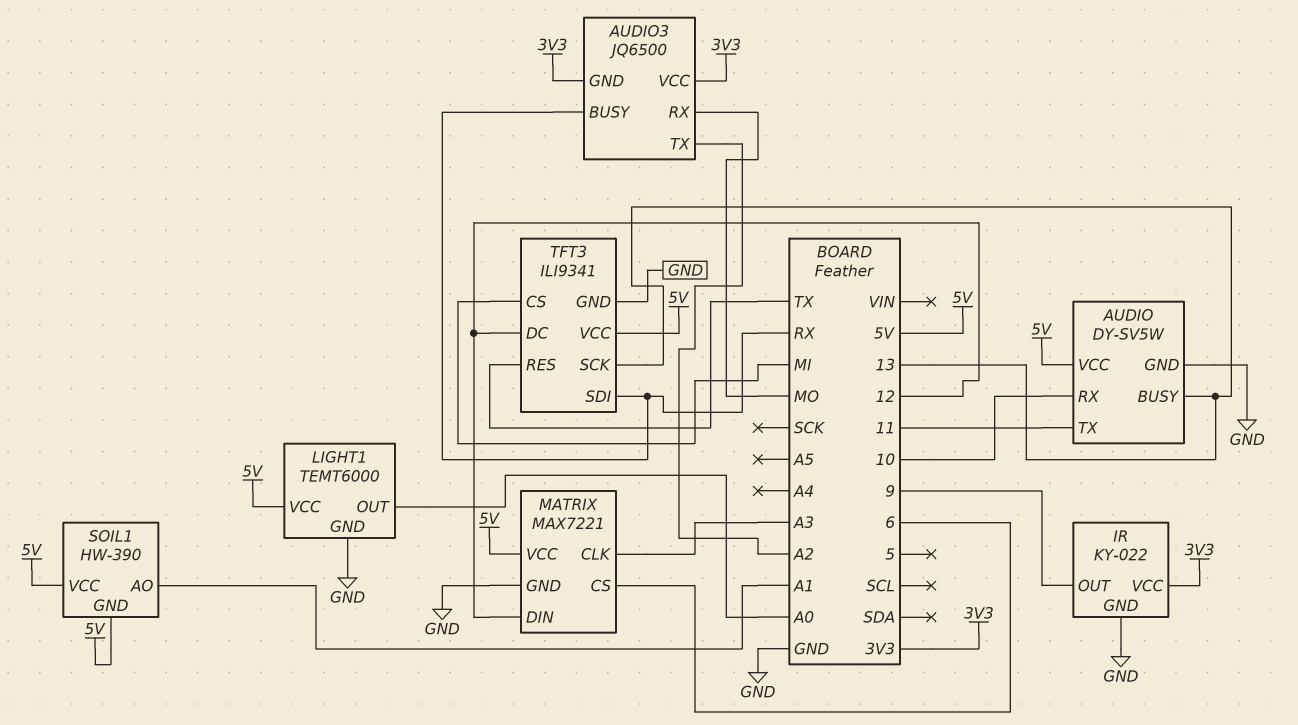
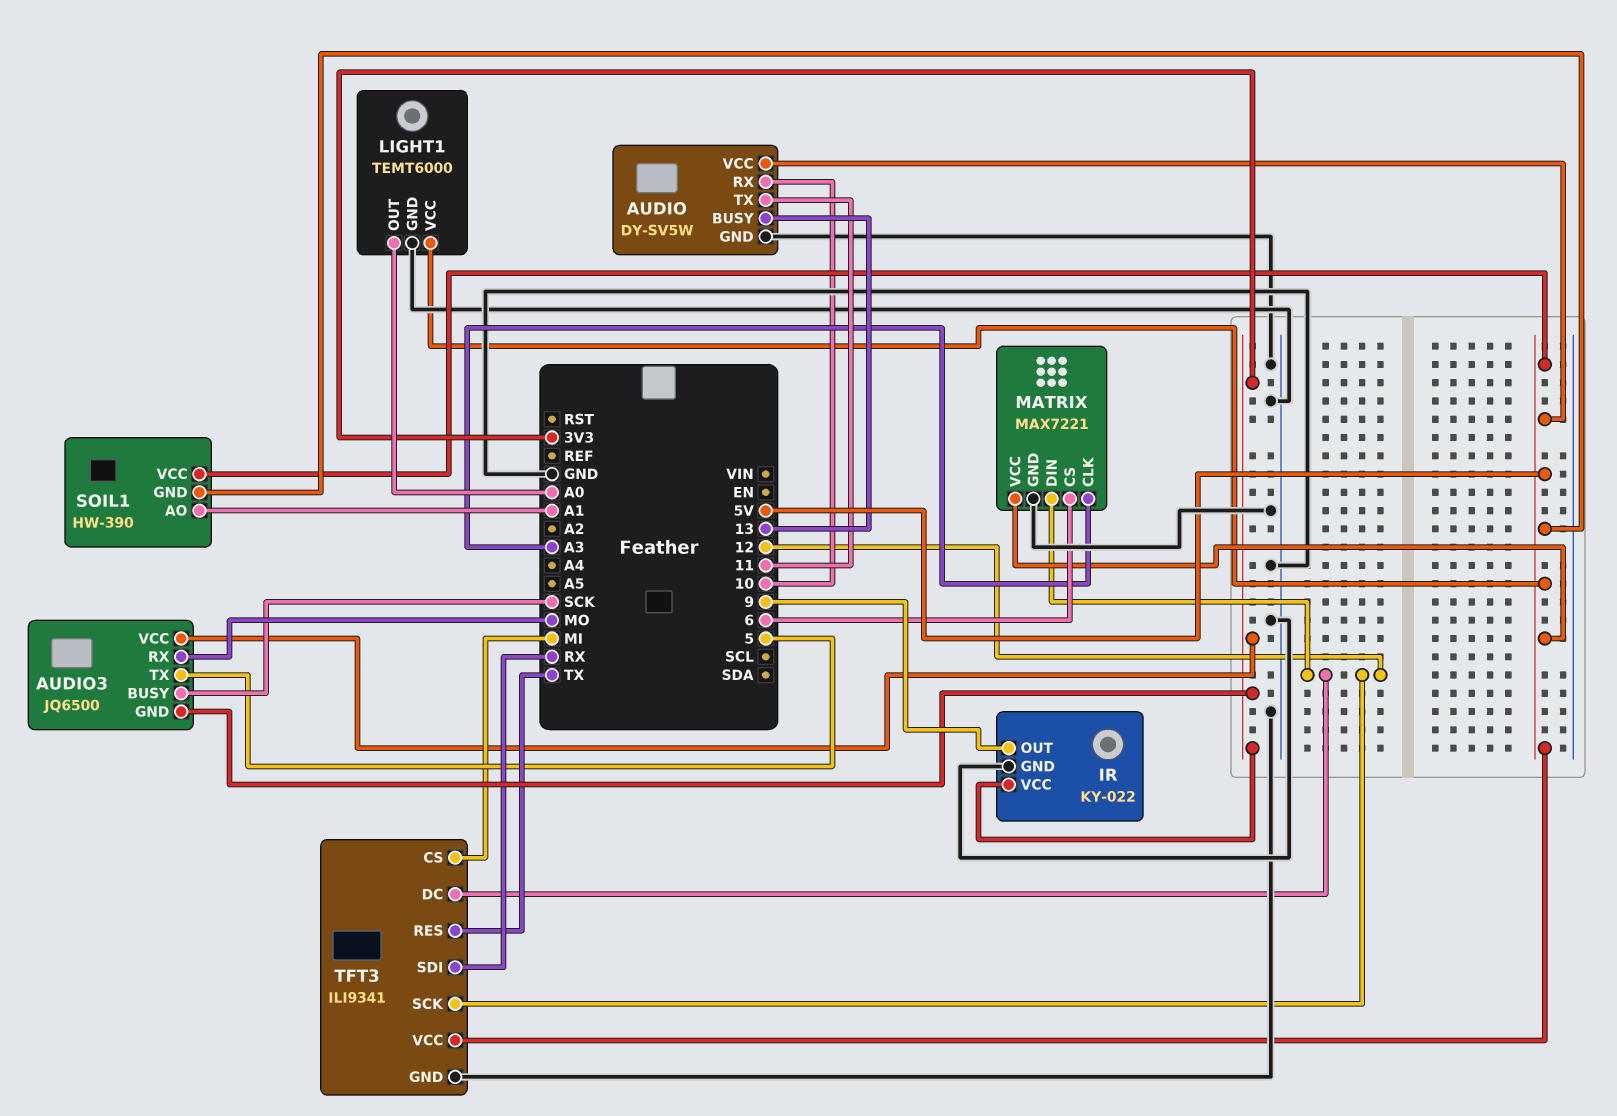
AUDIO3 pin BUSY: RX -> SCK
AUDIO3 pin TX: A2 -> 5
TFT3 pin SCK: 13 -> 12

